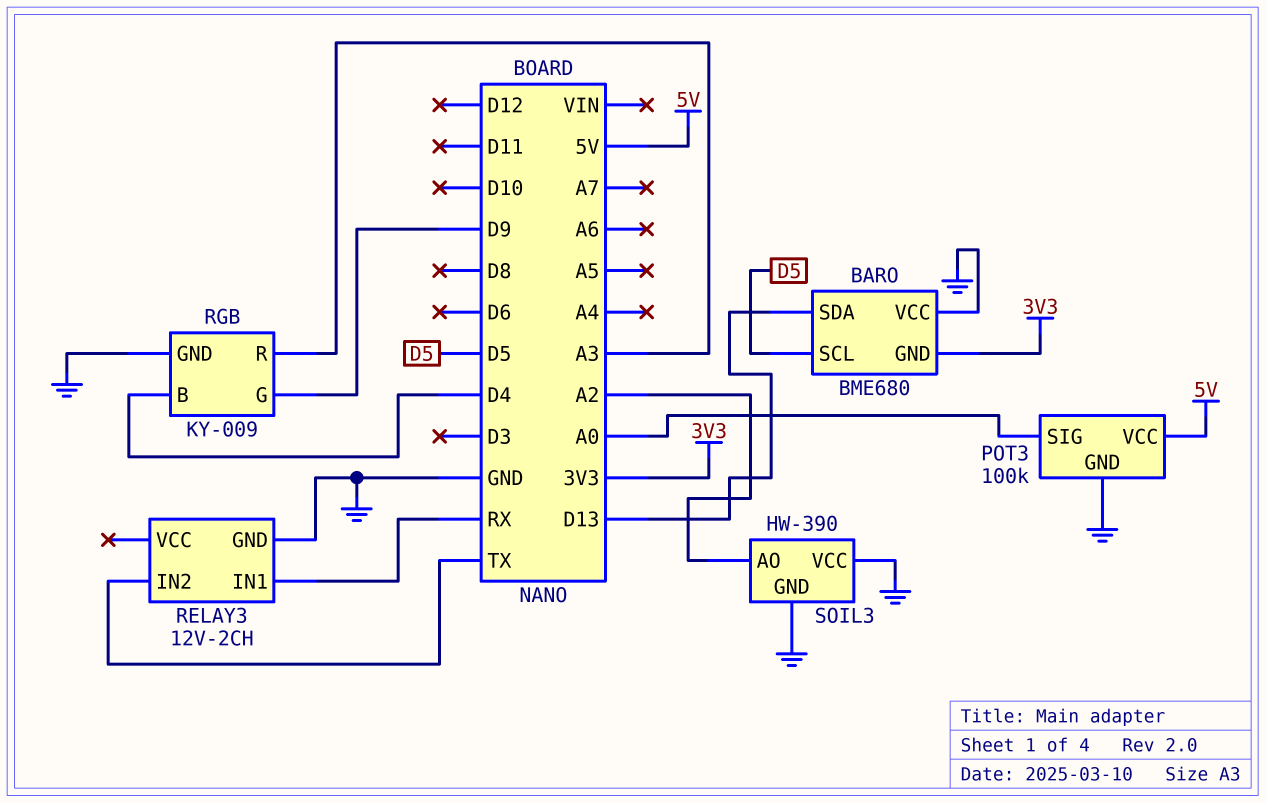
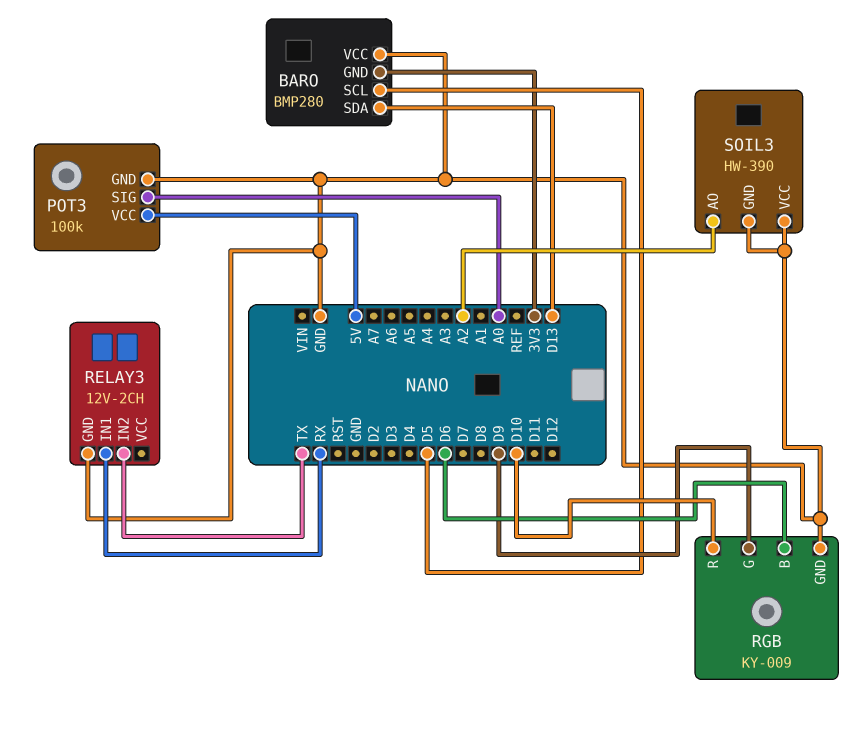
BARO: BME680 -> BMP280
RGB pin B: D4 -> D6
RGB pin R: A3 -> D10

